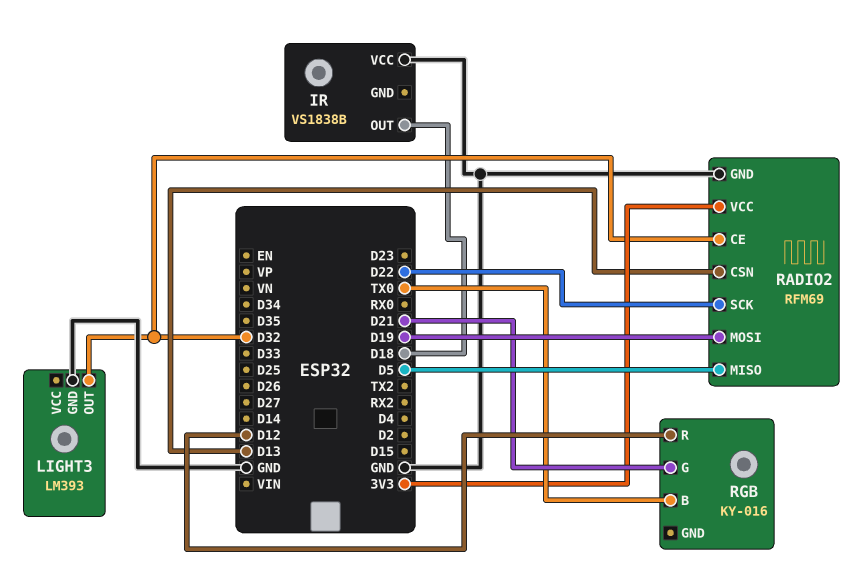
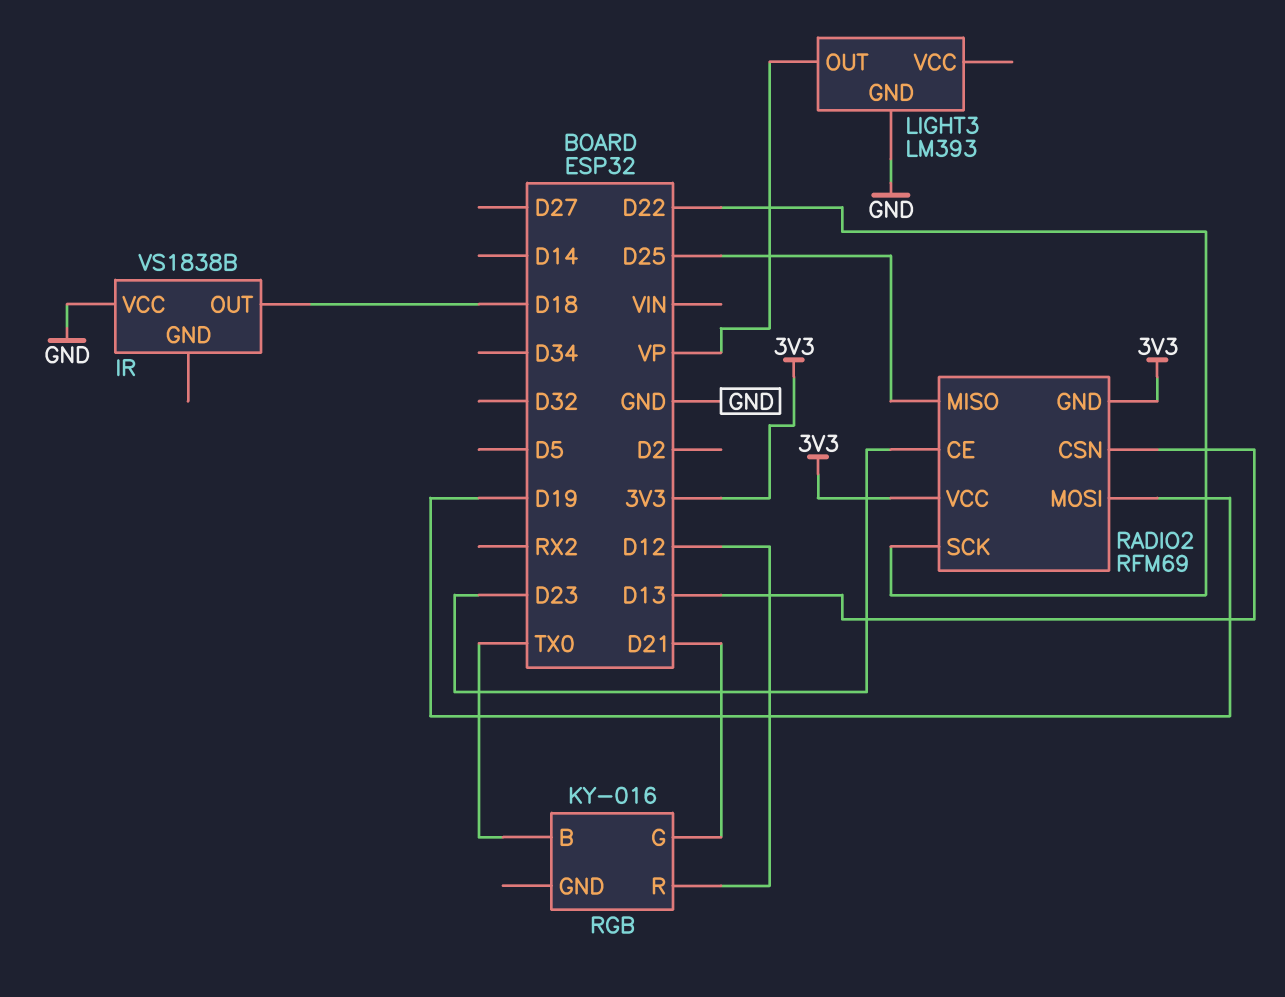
LIGHT3 pin OUT: D32 -> VP
RADIO2 pin CE: D32 -> D23
RADIO2 pin GND: GND -> 3V3
RADIO2 pin MISO: D5 -> D25

